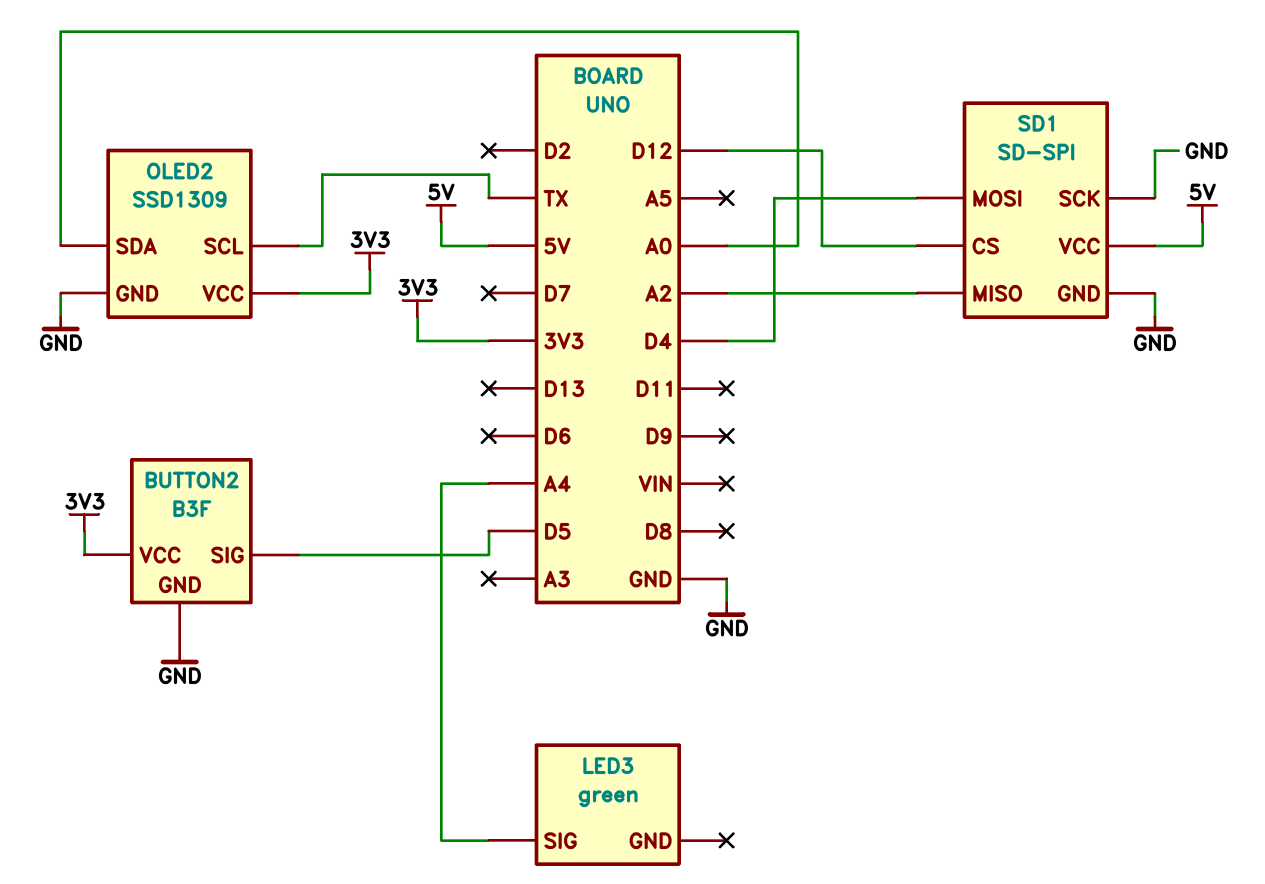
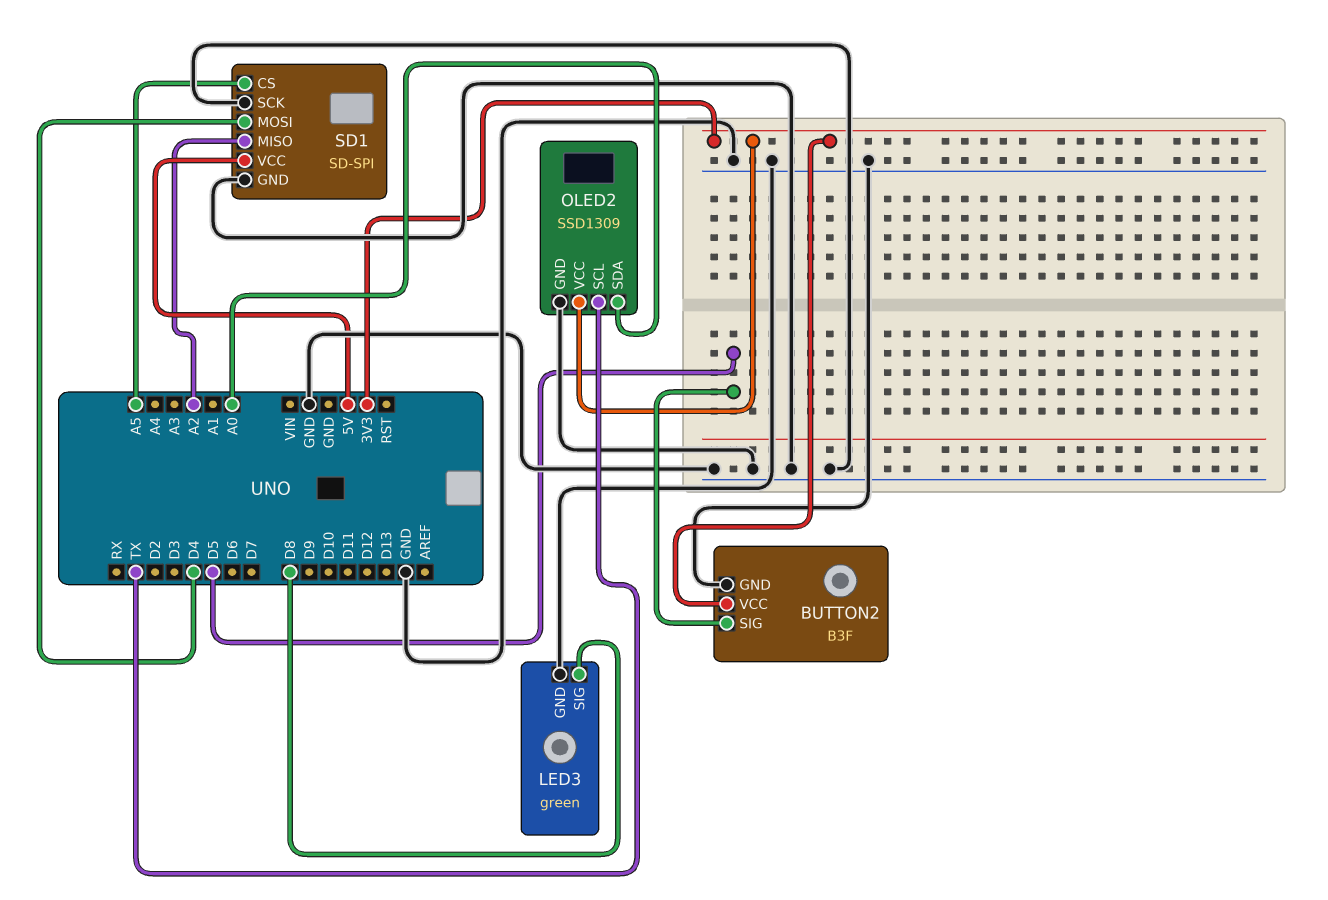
LED3 pin GND: none -> GND
LED3 pin SIG: A4 -> D8
SD1 pin CS: D12 -> A5

